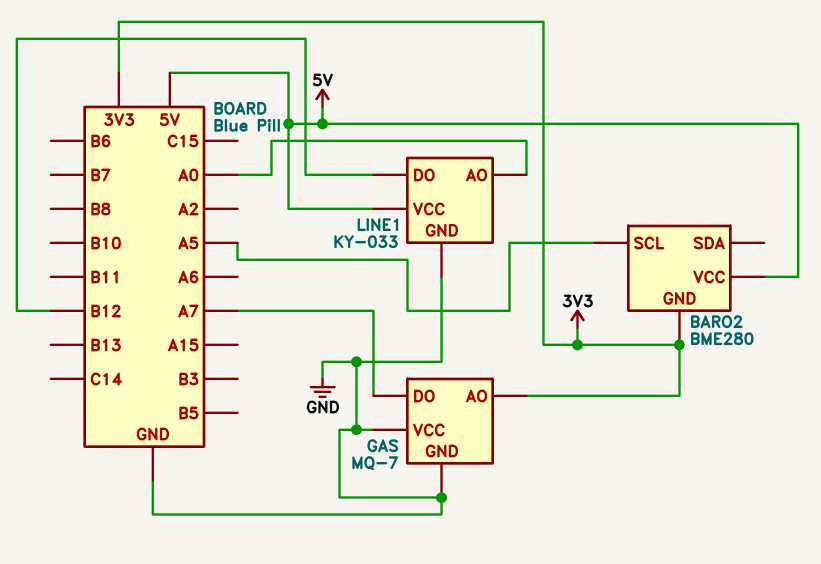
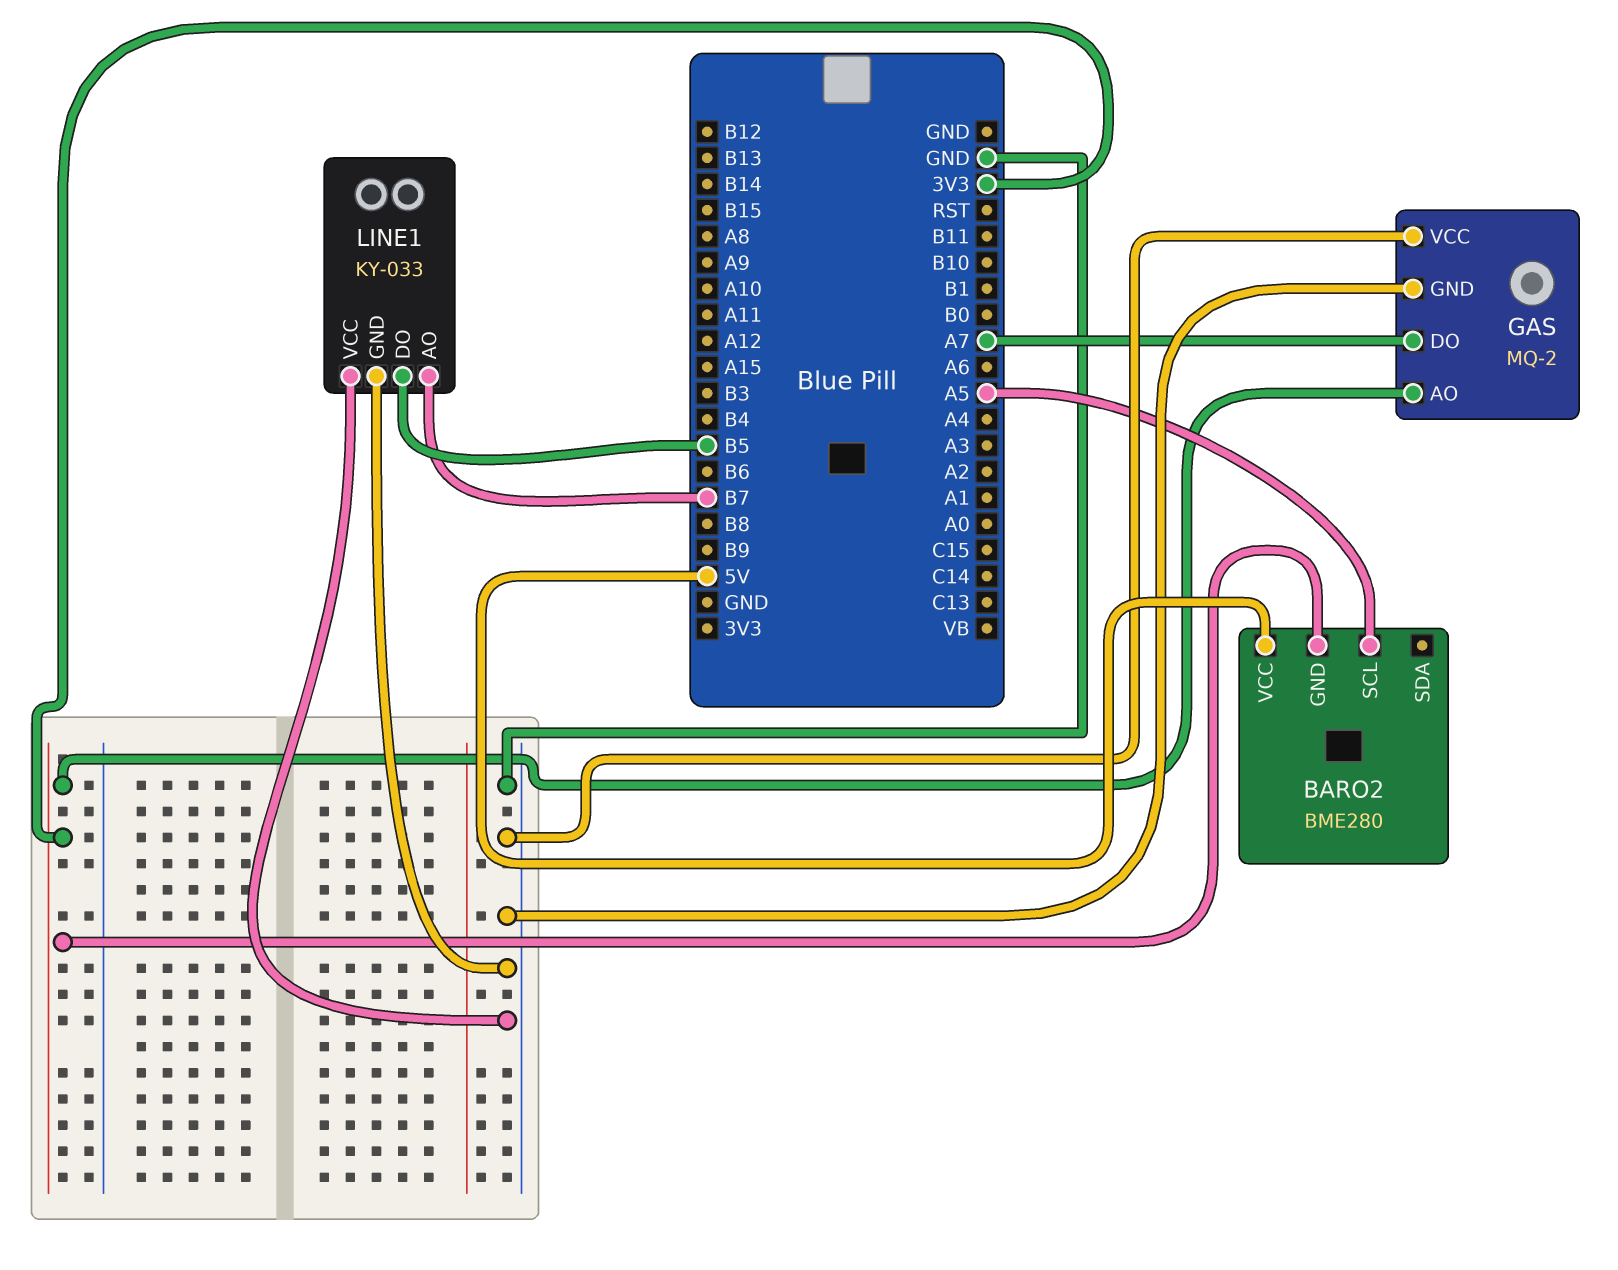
GAS: MQ-7 -> MQ-2
LINE1 pin AO: A0 -> B7
LINE1 pin DO: B12 -> B5
LINE1 pin VCC: 5V -> GND

